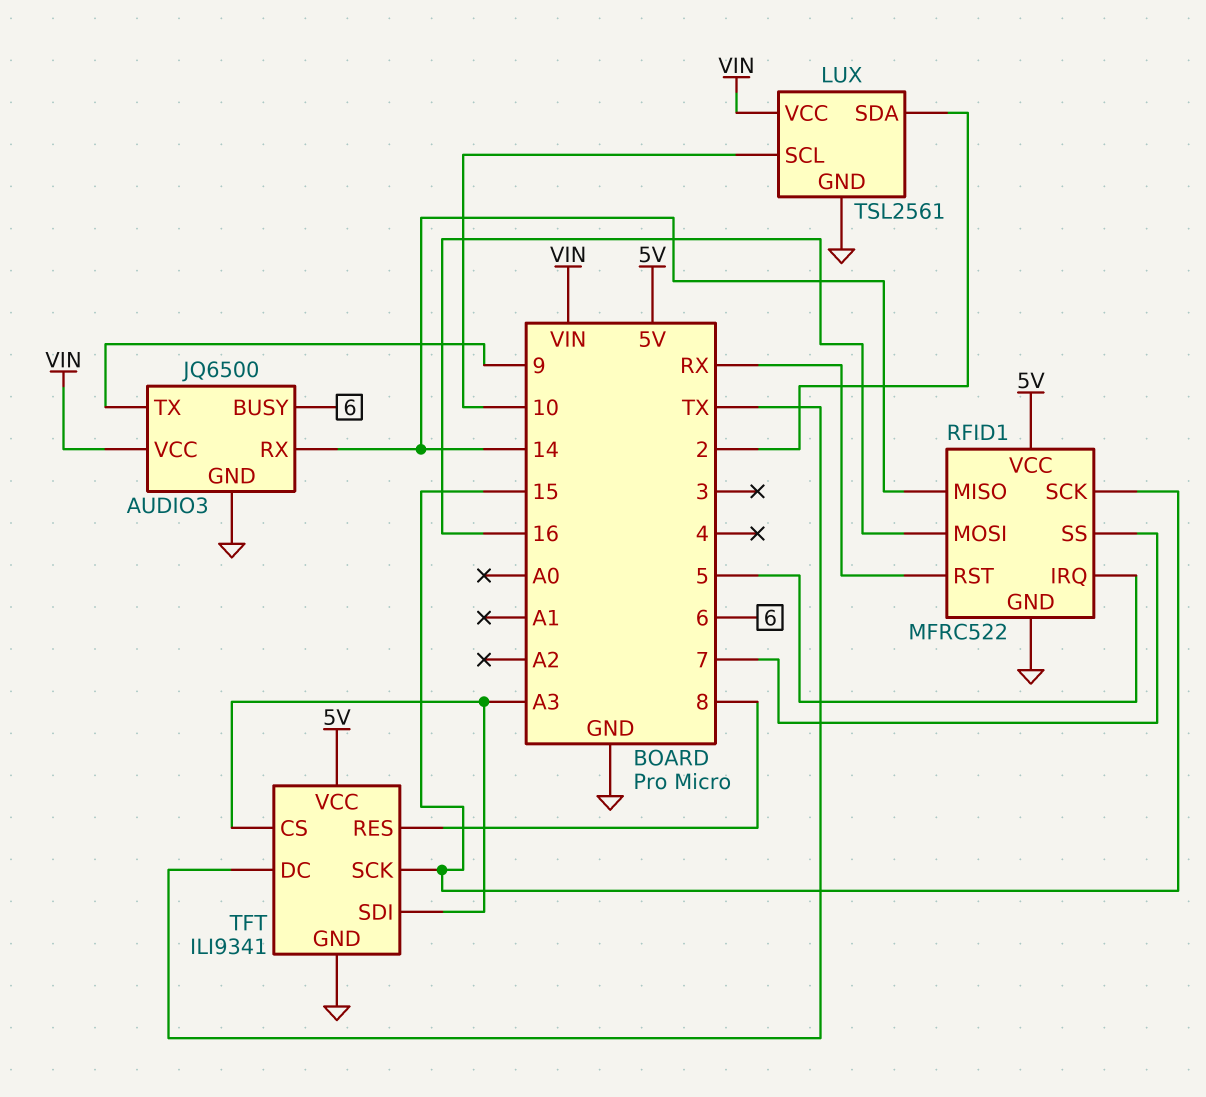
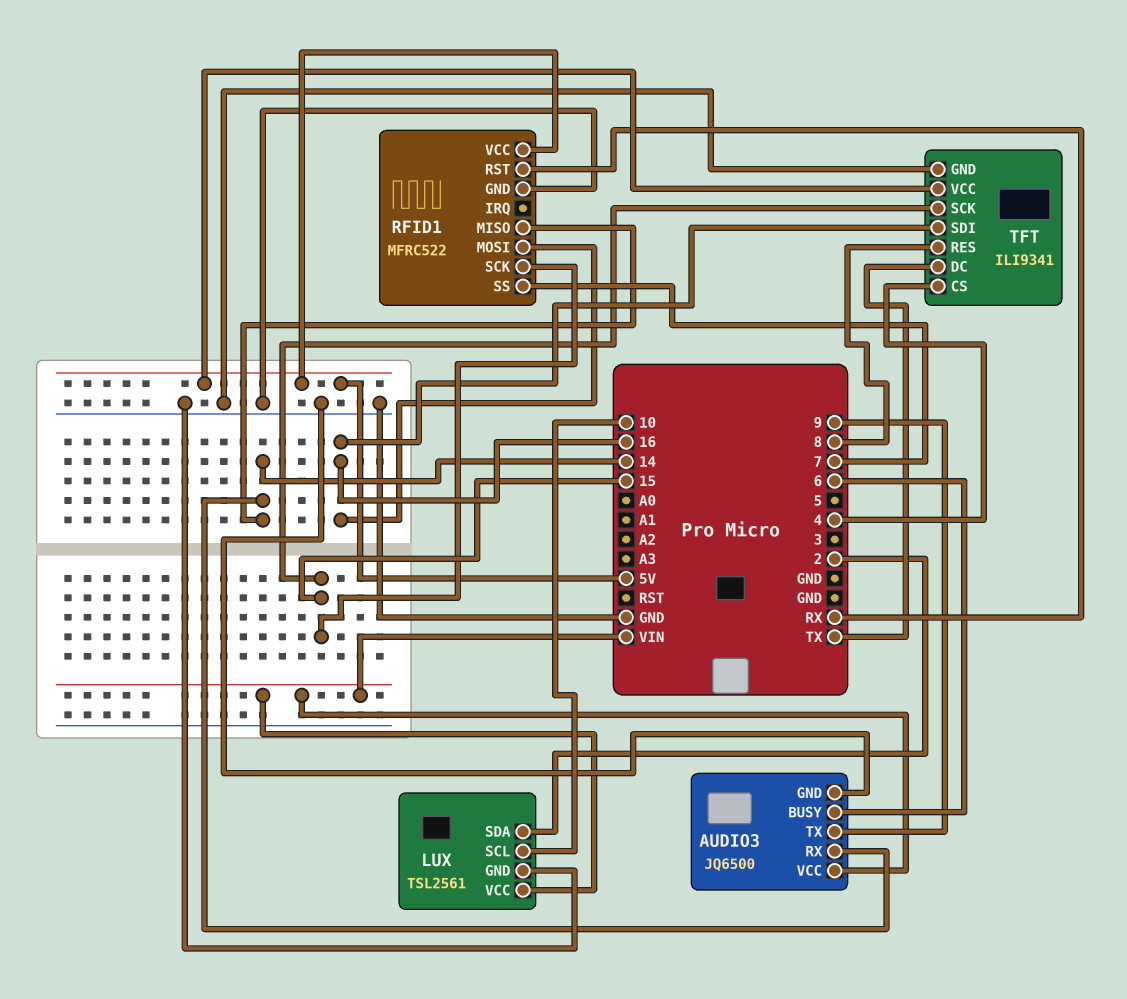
RFID1 pin IRQ: 5 -> none
TFT pin CS: A3 -> 4
TFT pin SDI: A3 -> 16

